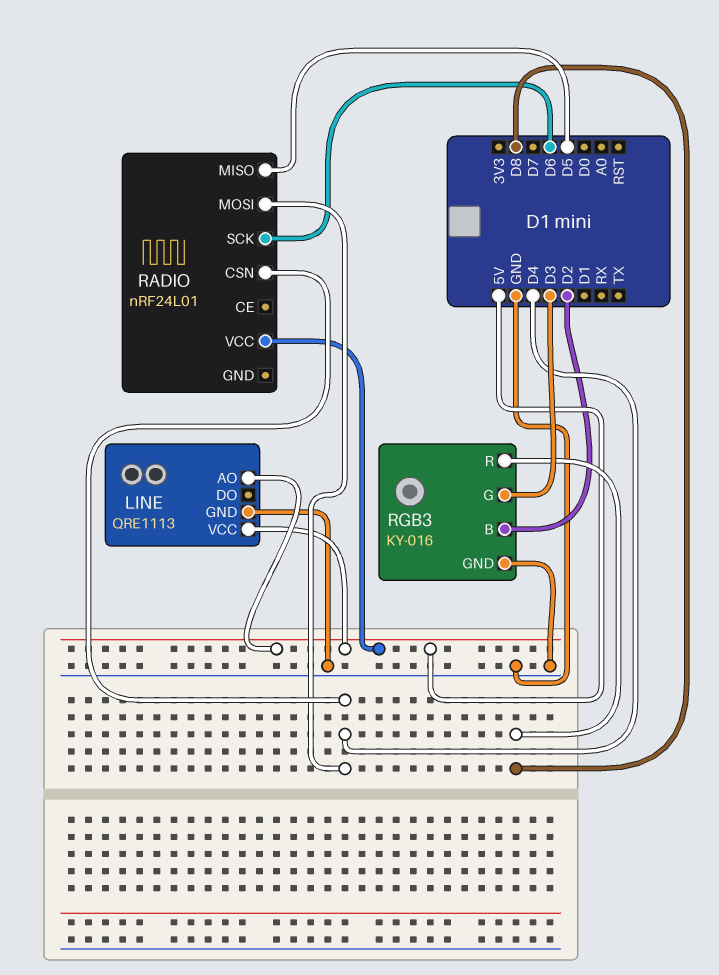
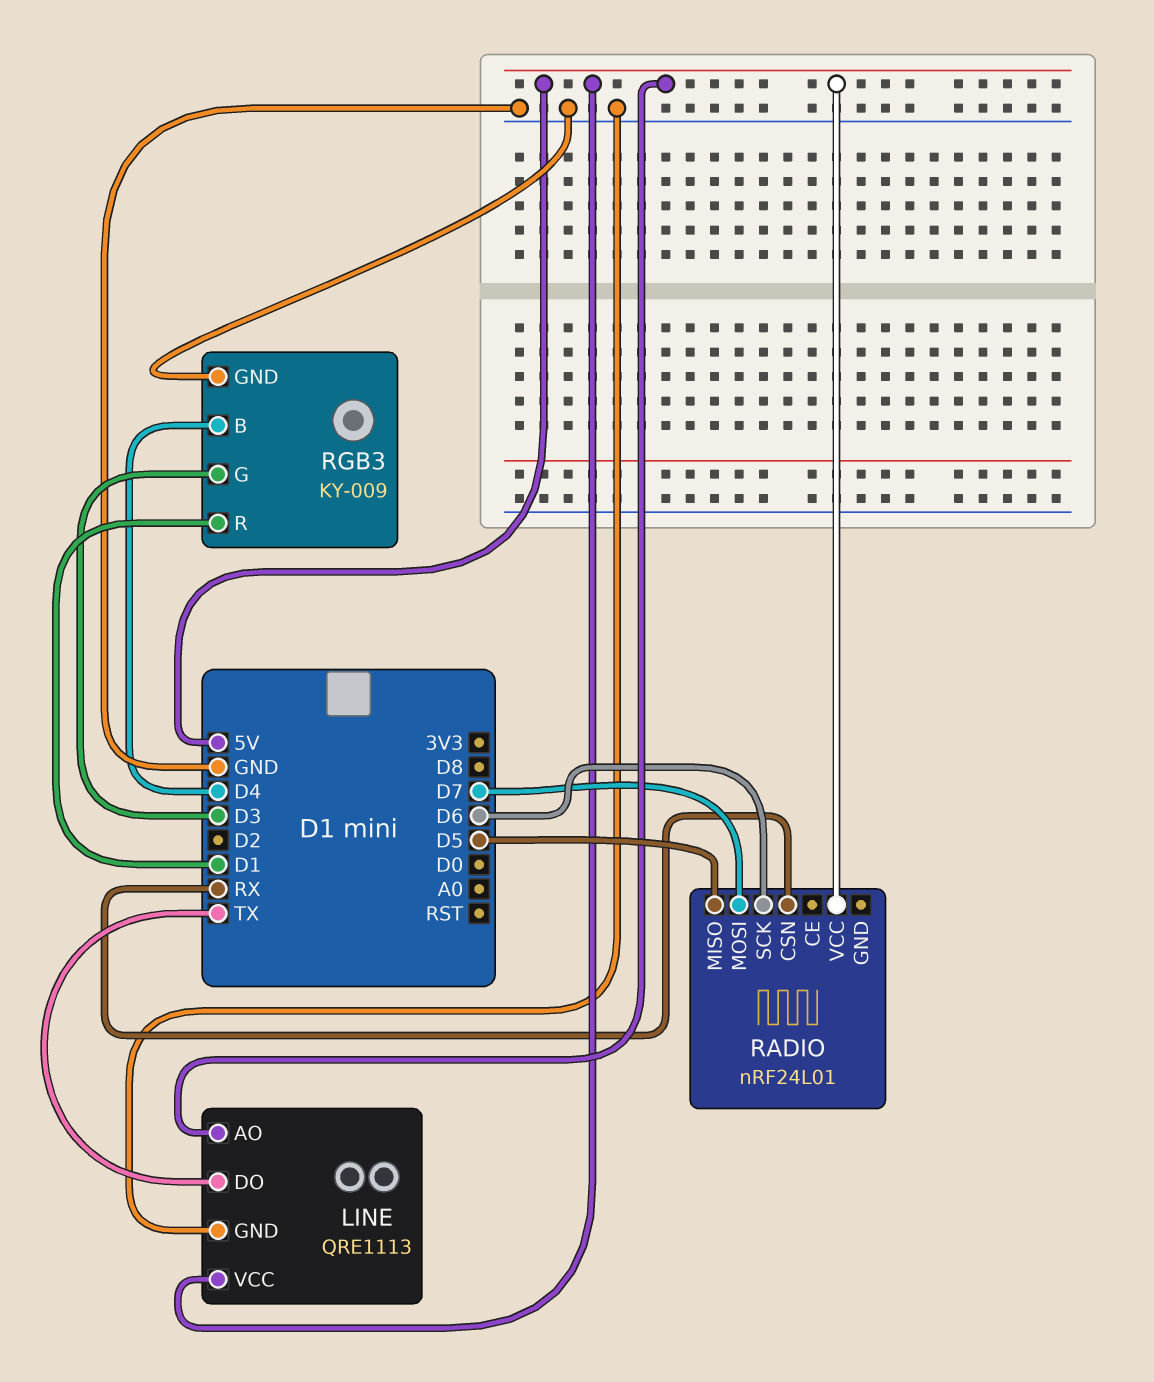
LINE pin DO: none -> TX
RADIO pin CSN: D4 -> RX
RADIO pin MOSI: D4 -> D7
RGB3: KY-016 -> KY-009
RGB3 pin B: D2 -> D4
RGB3 pin R: D8 -> D1

